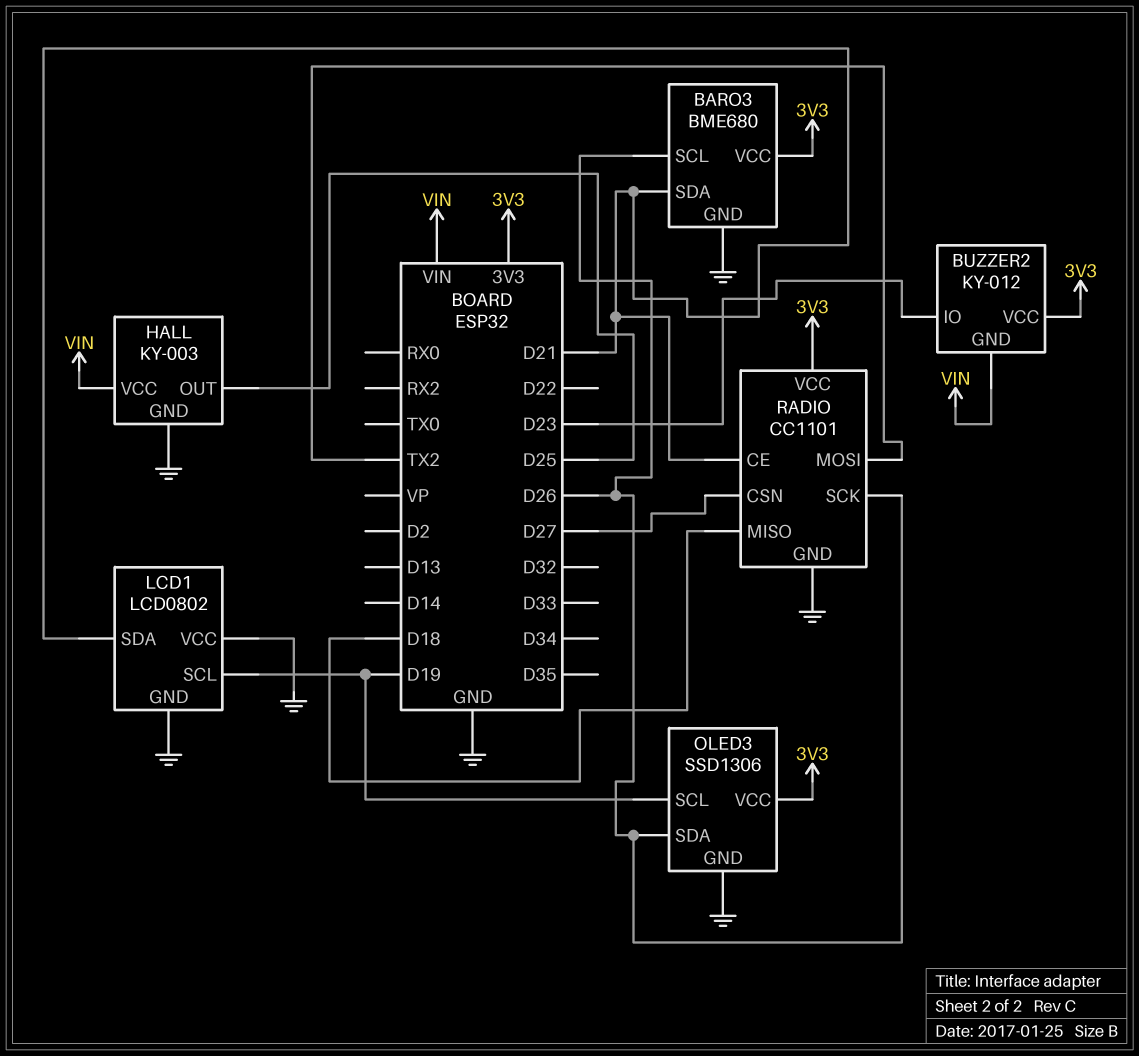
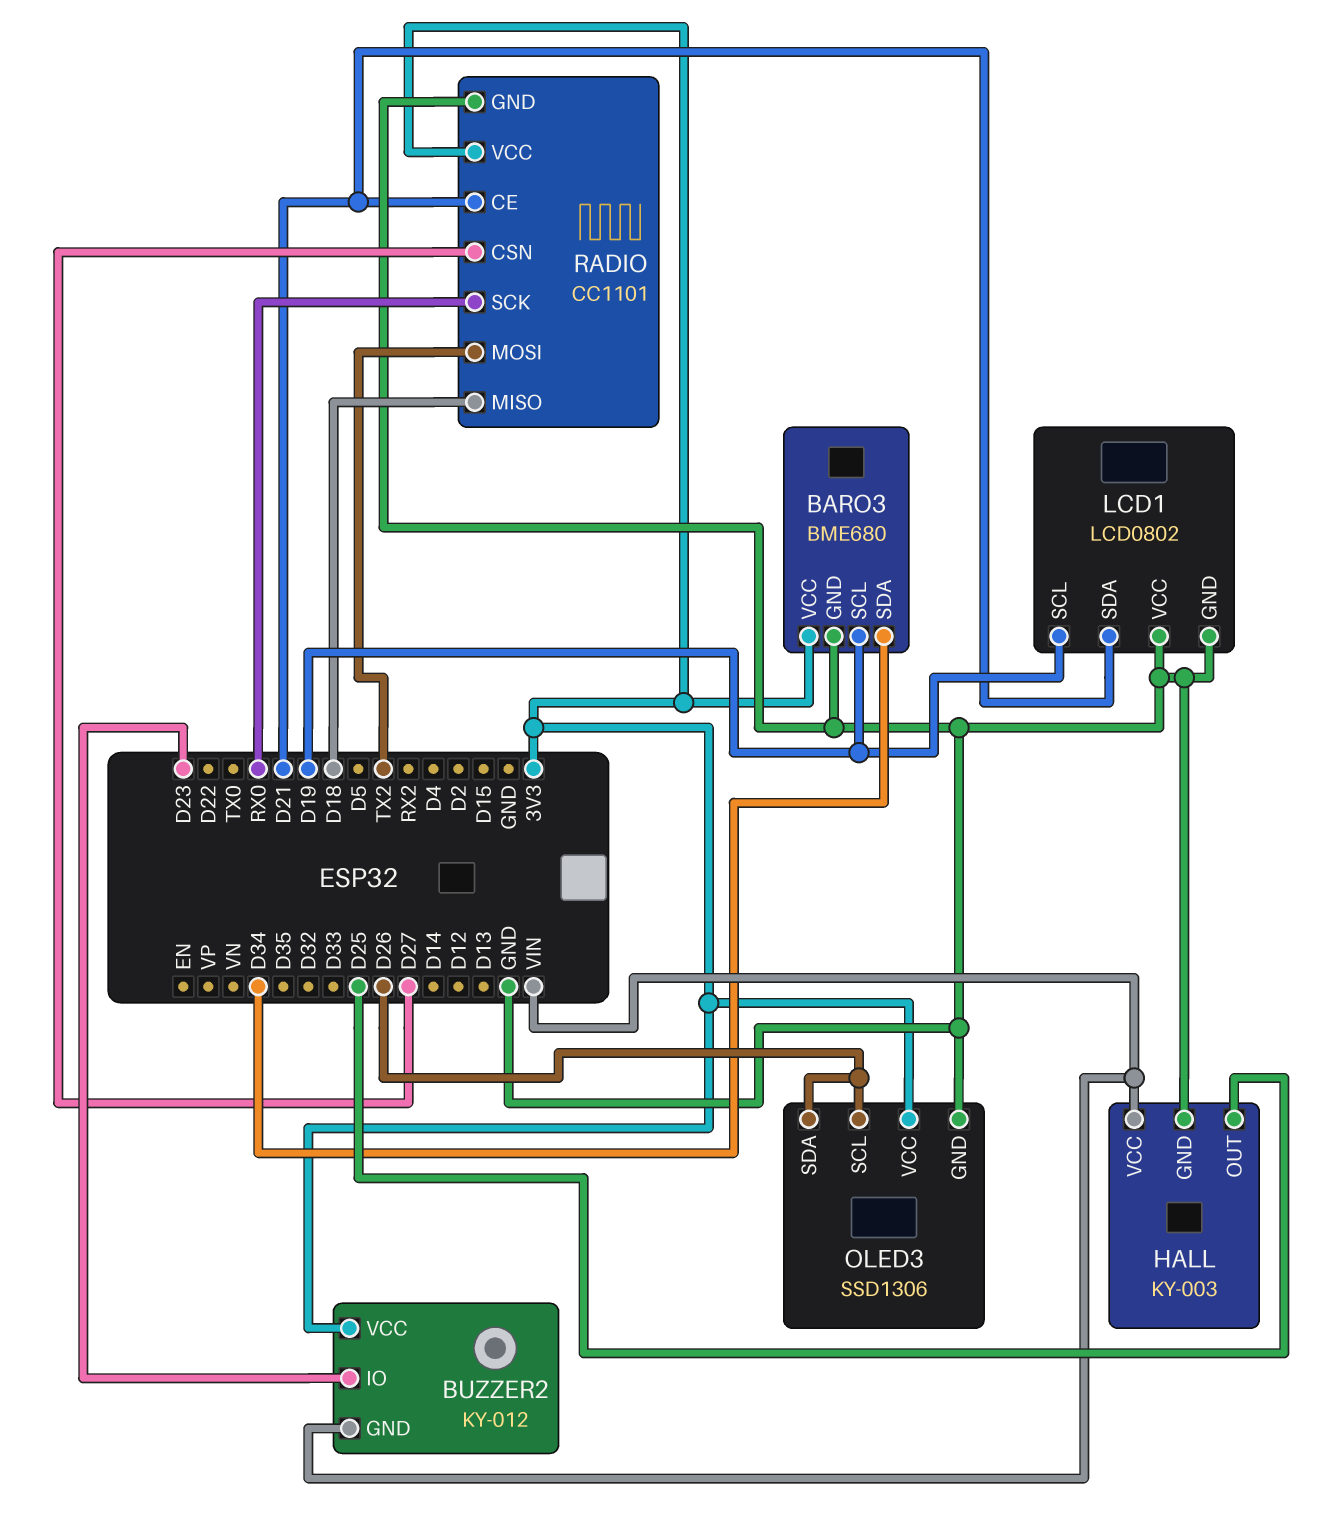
BARO3 pin SCL: D26 -> D19
BARO3 pin SDA: D21 -> D34
OLED3 pin SCL: D19 -> D26
RADIO pin SCK: D26 -> RX0

